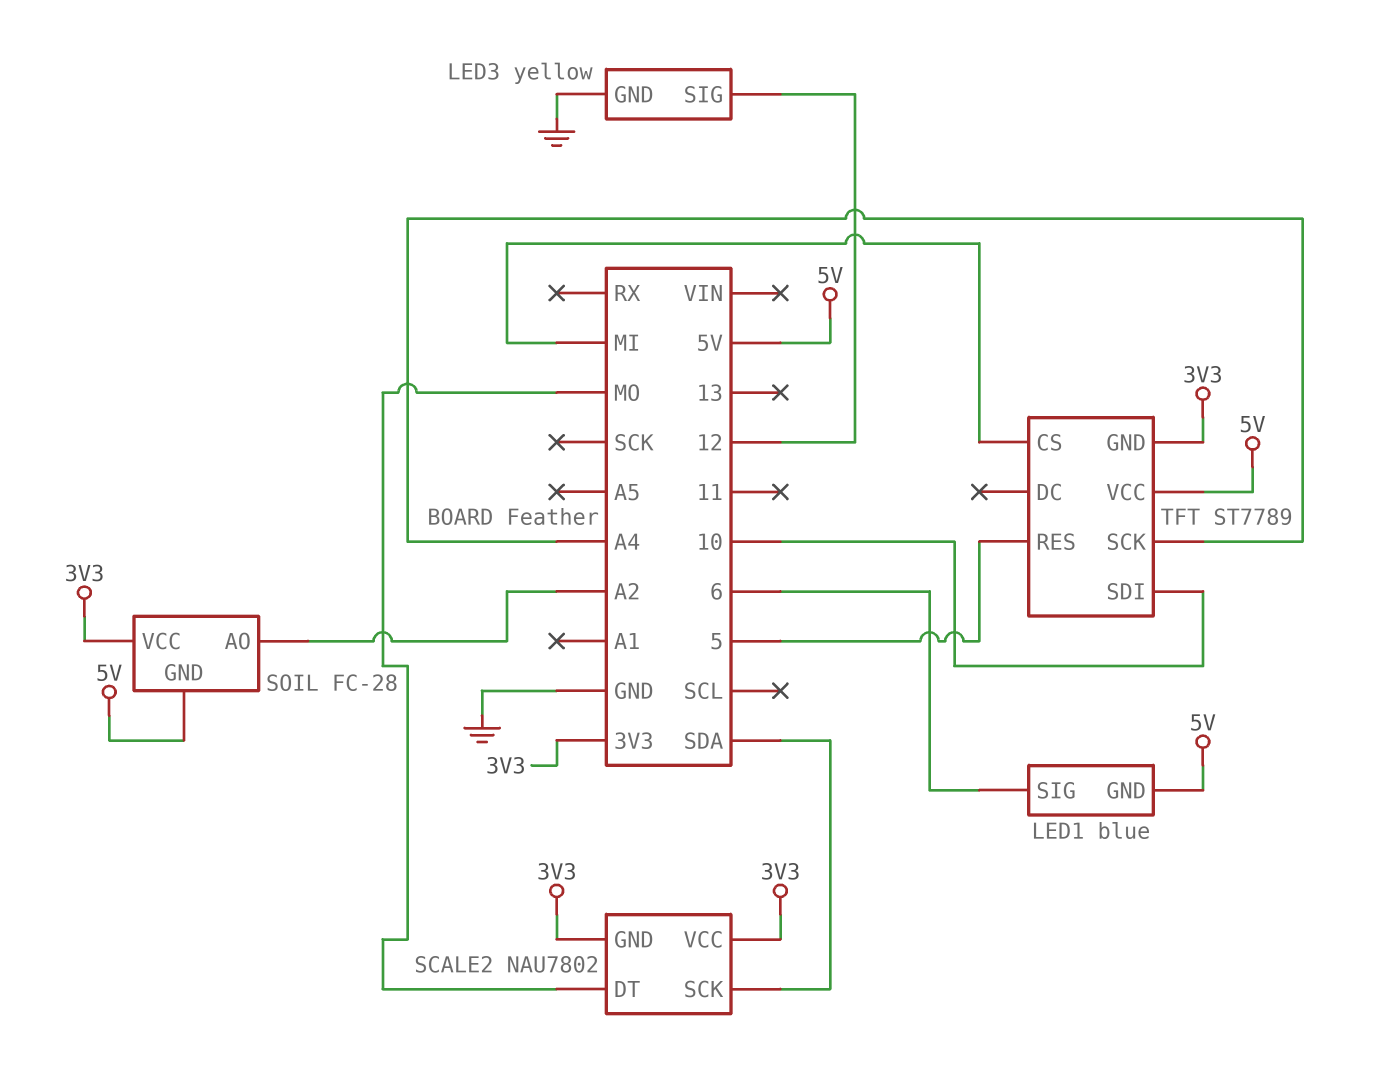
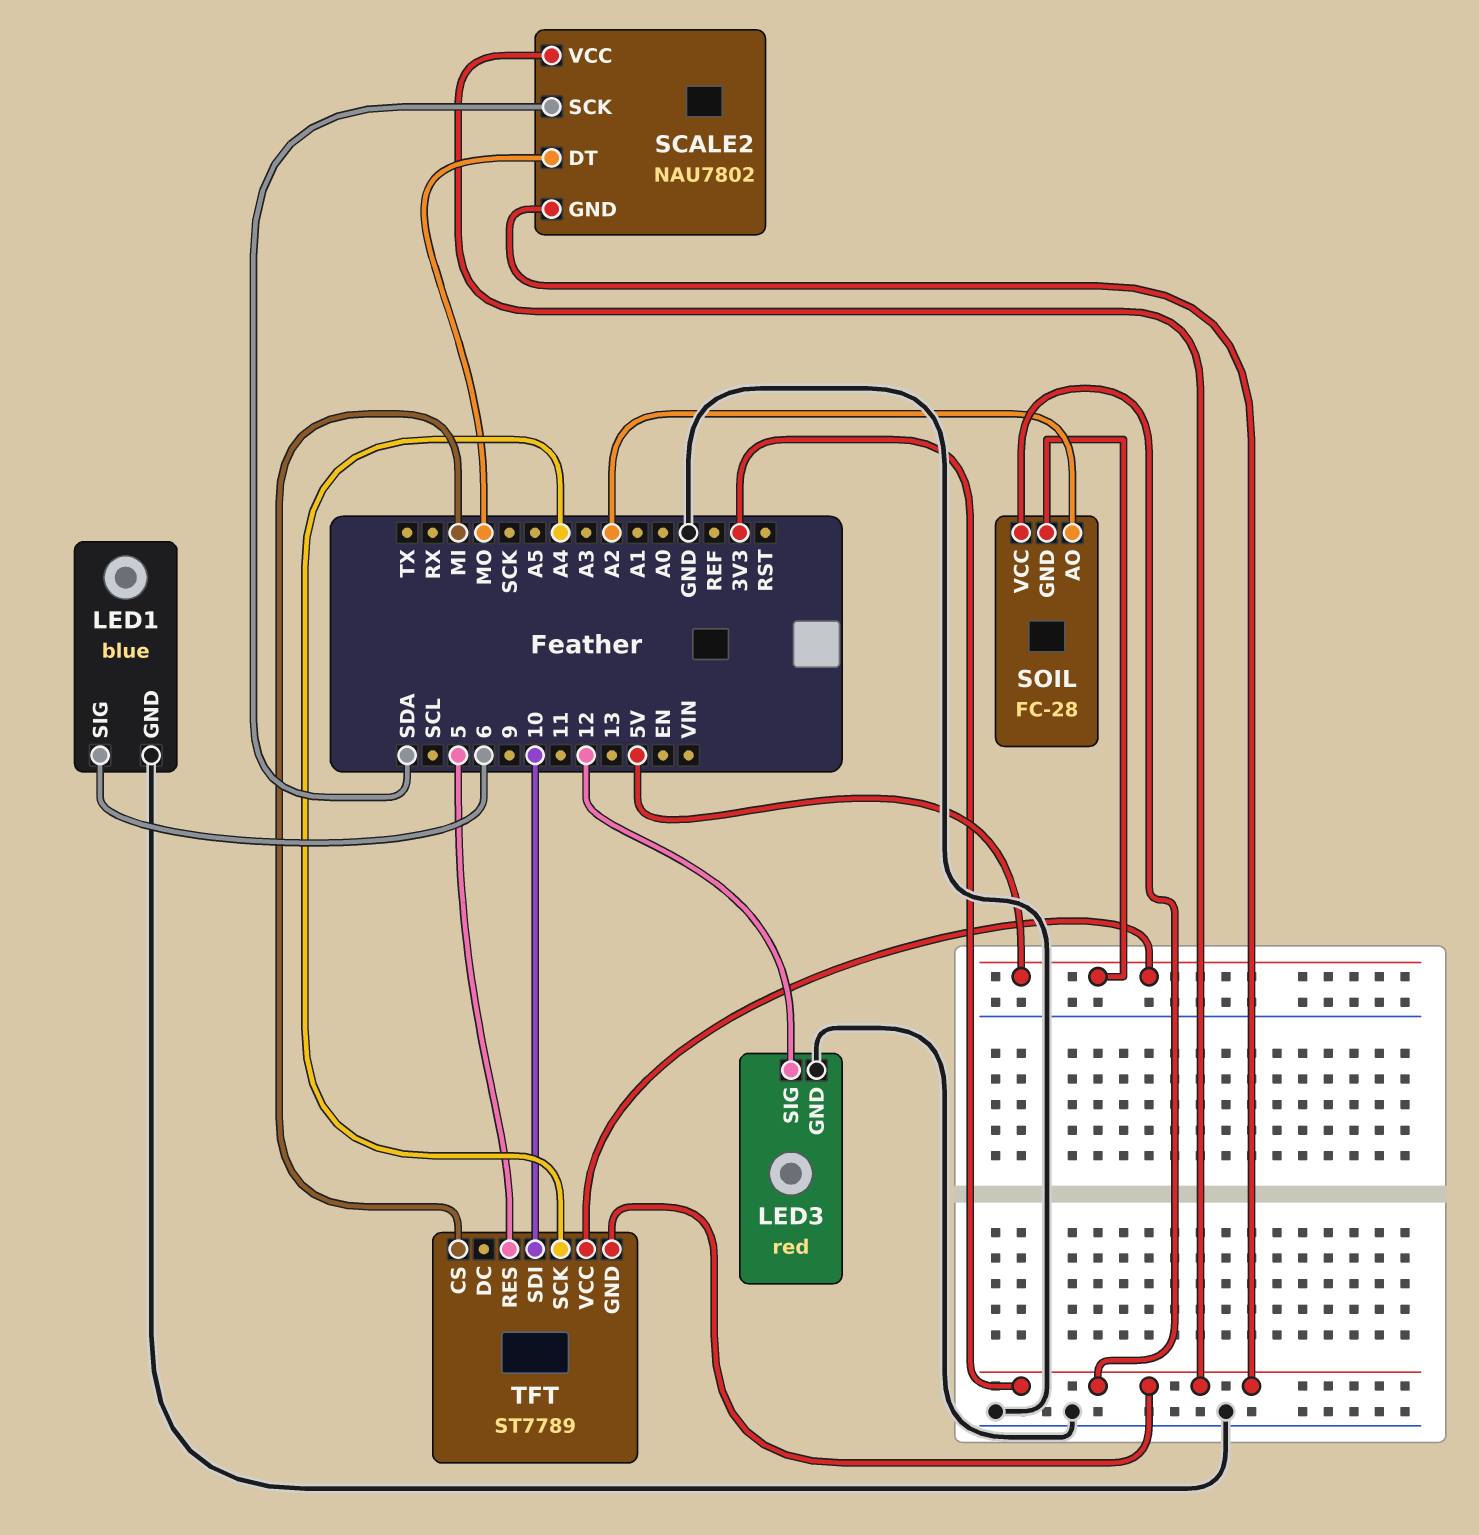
LED1 pin GND: 5V -> GND
LED3: yellow -> red

